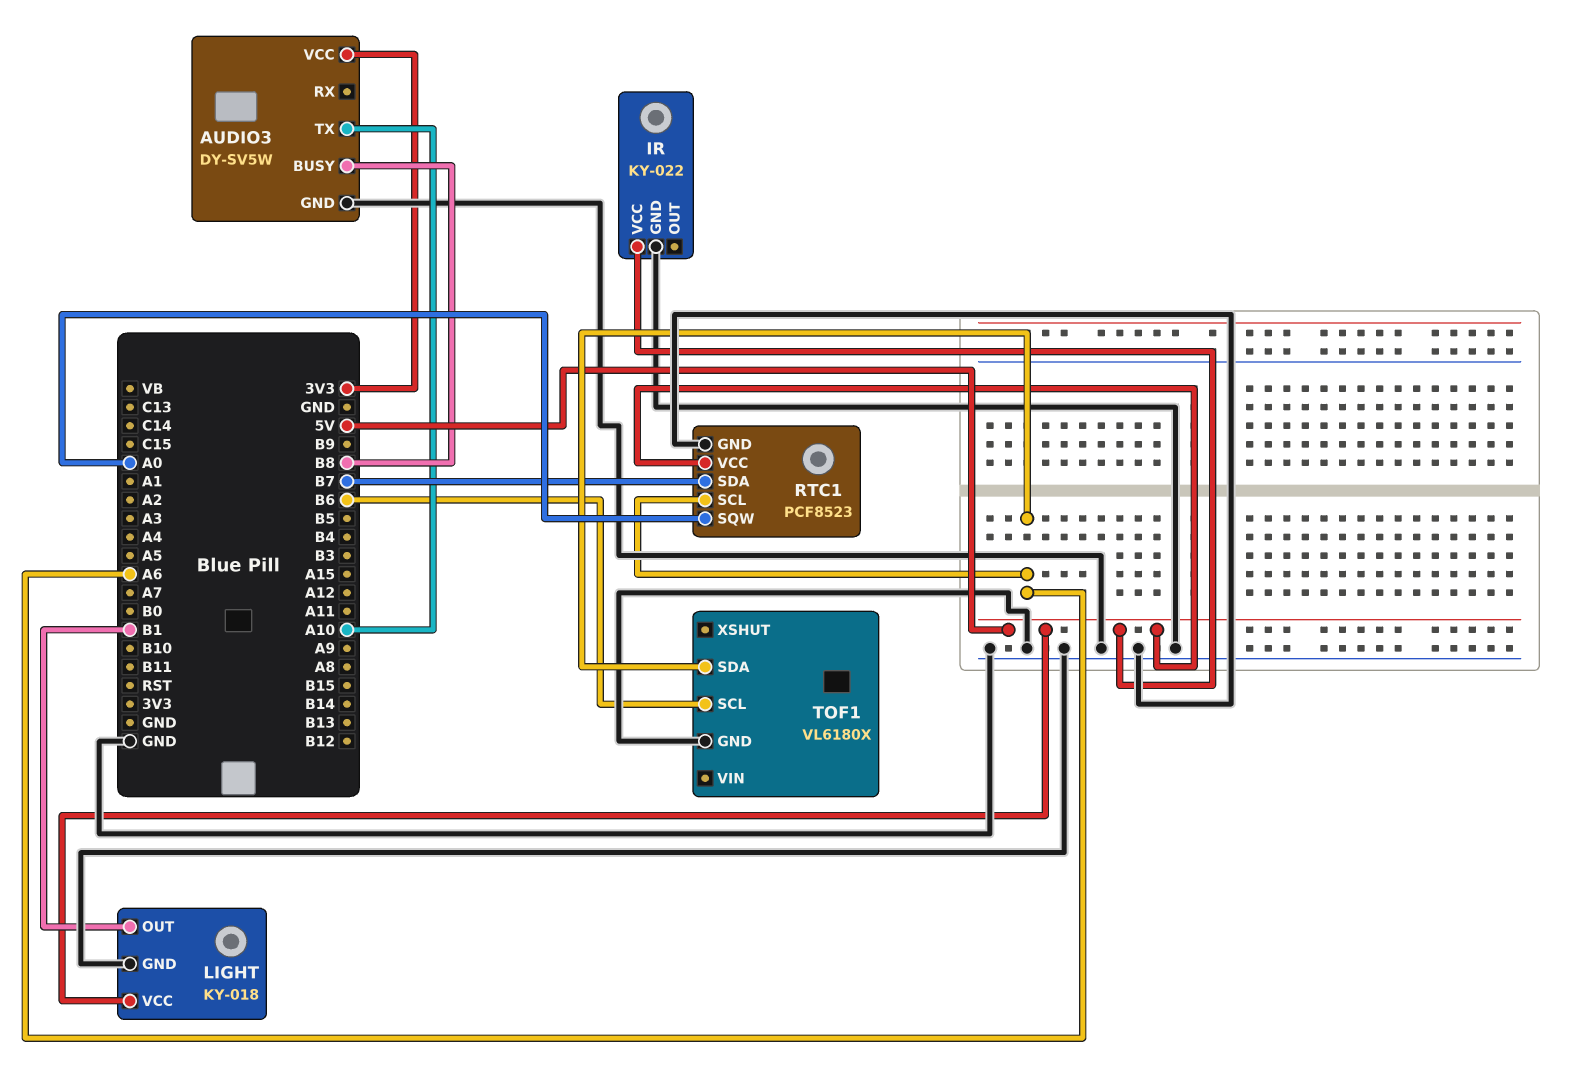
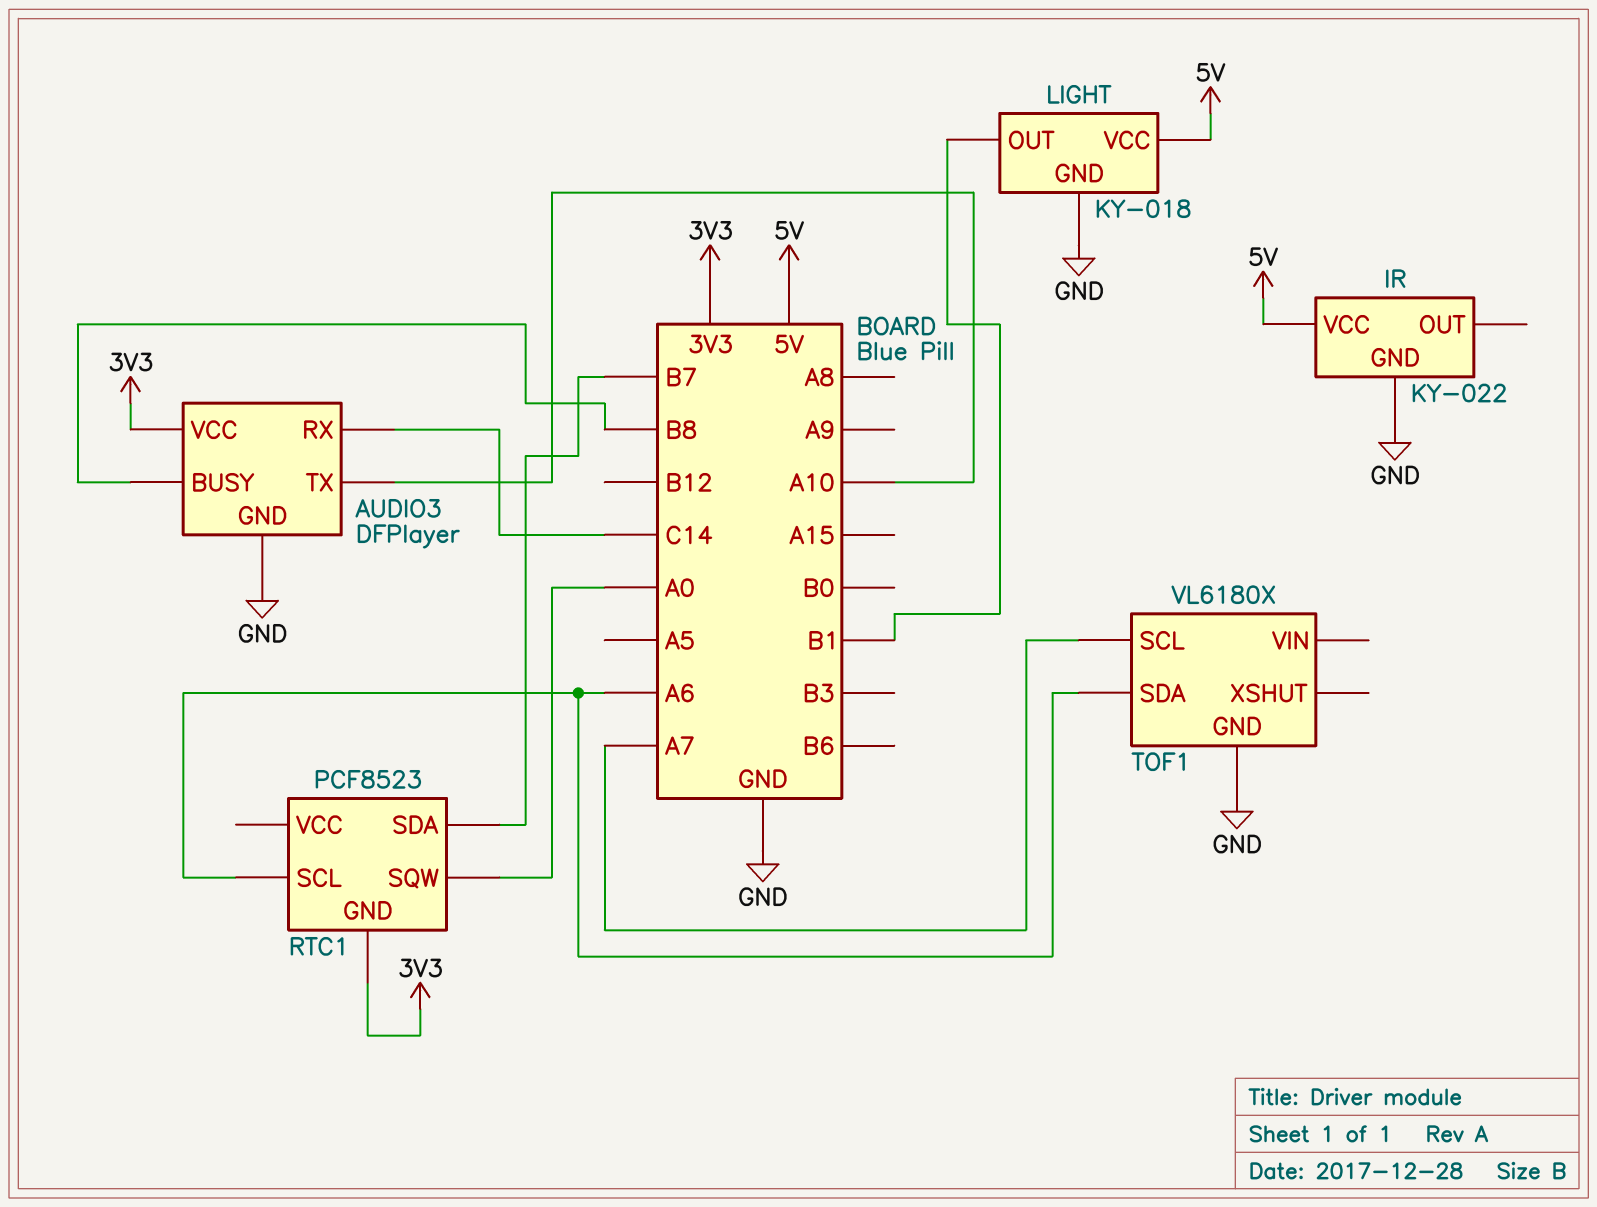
AUDIO3: DY-SV5W -> DFPlayer
AUDIO3 pin RX: none -> C14
RTC1 pin GND: GND -> 3V3
RTC1 pin VCC: 5V -> none
TOF1 pin SCL: B6 -> A7

